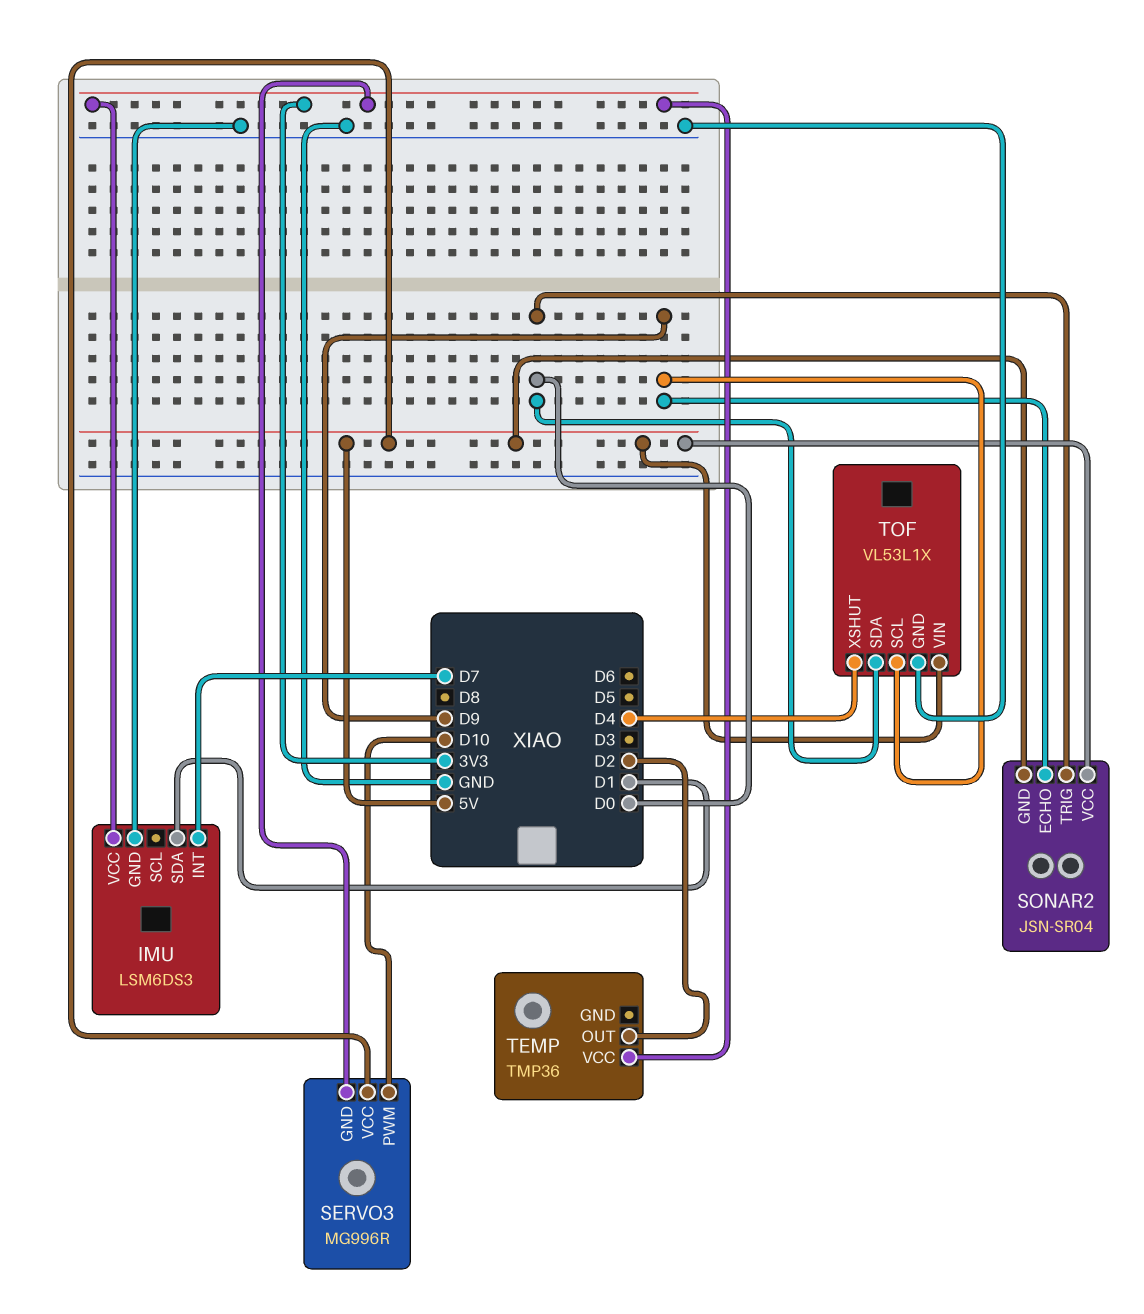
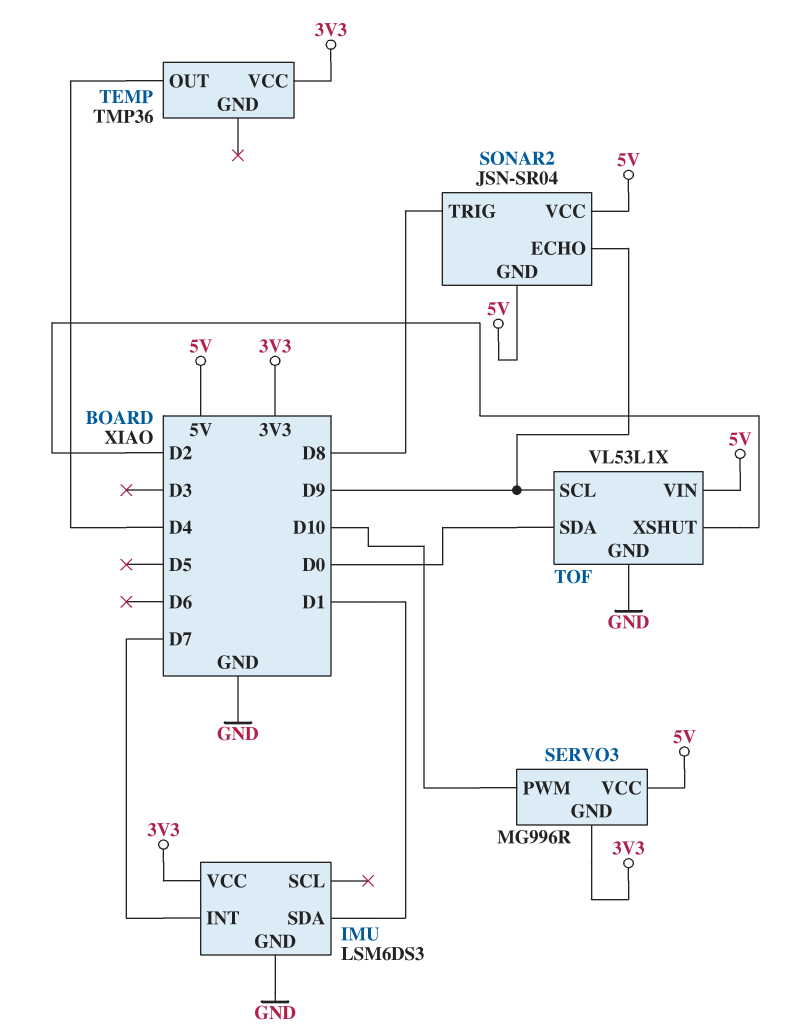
SONAR2 pin TRIG: D0 -> D8
TEMP pin OUT: D2 -> D4
TOF pin XSHUT: D4 -> D2

